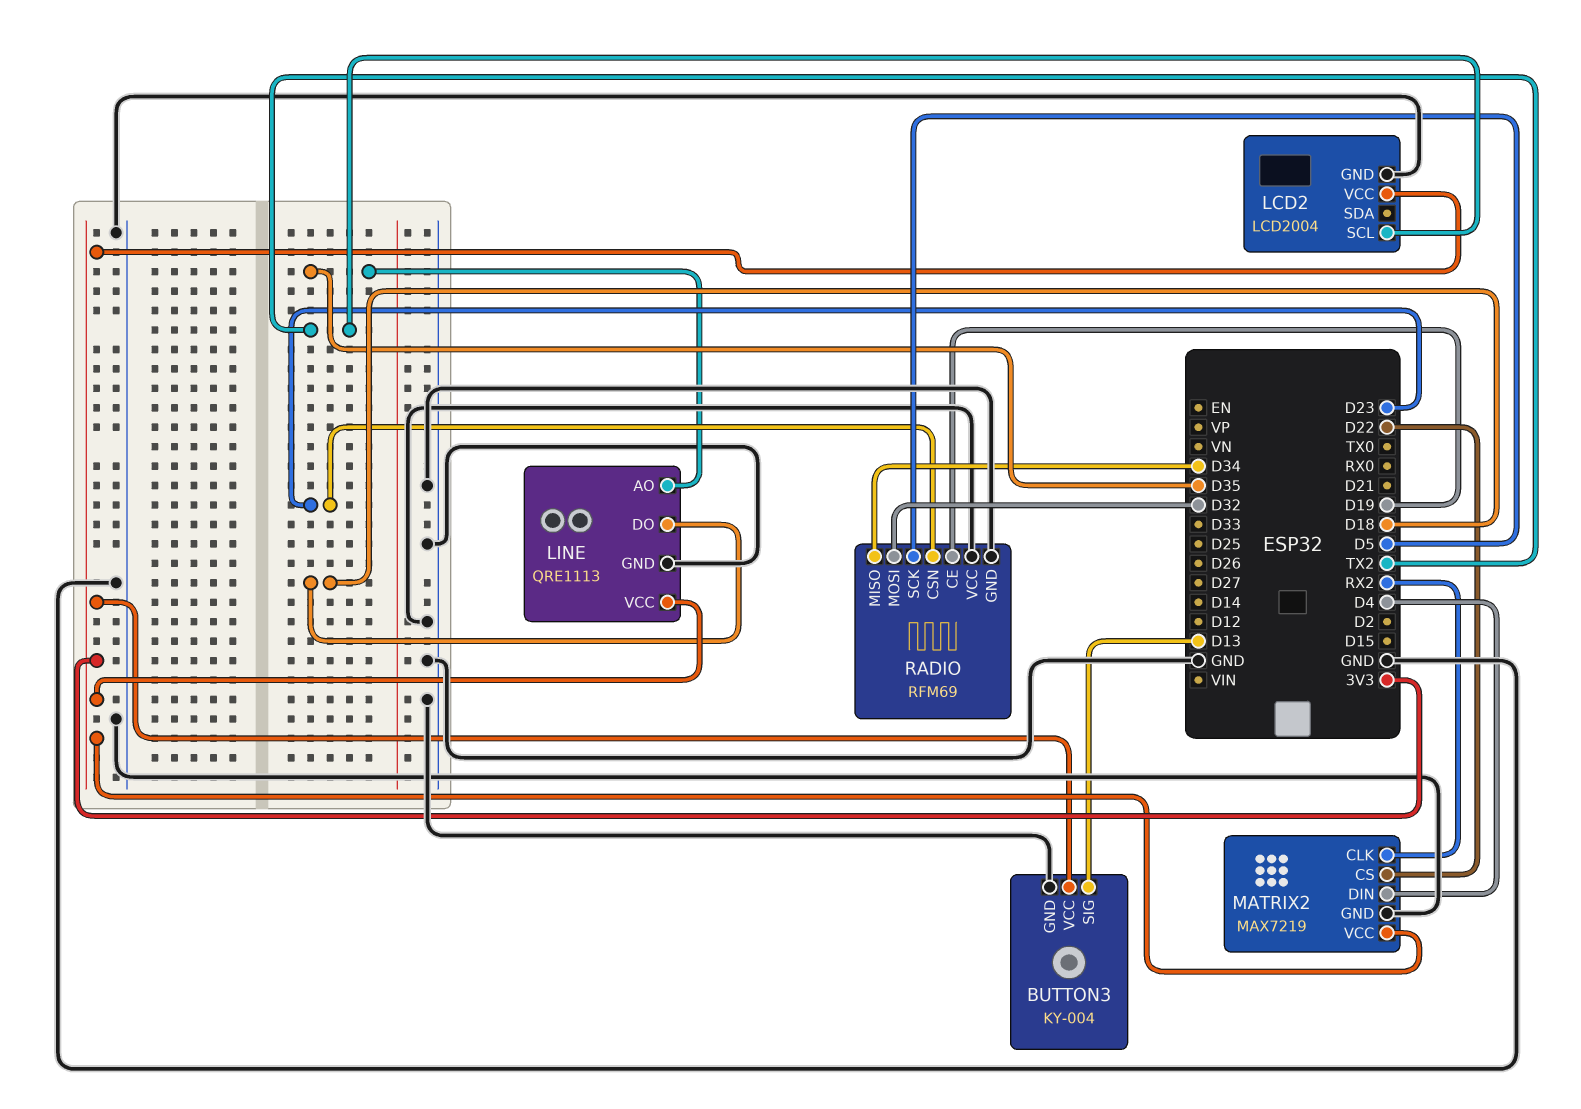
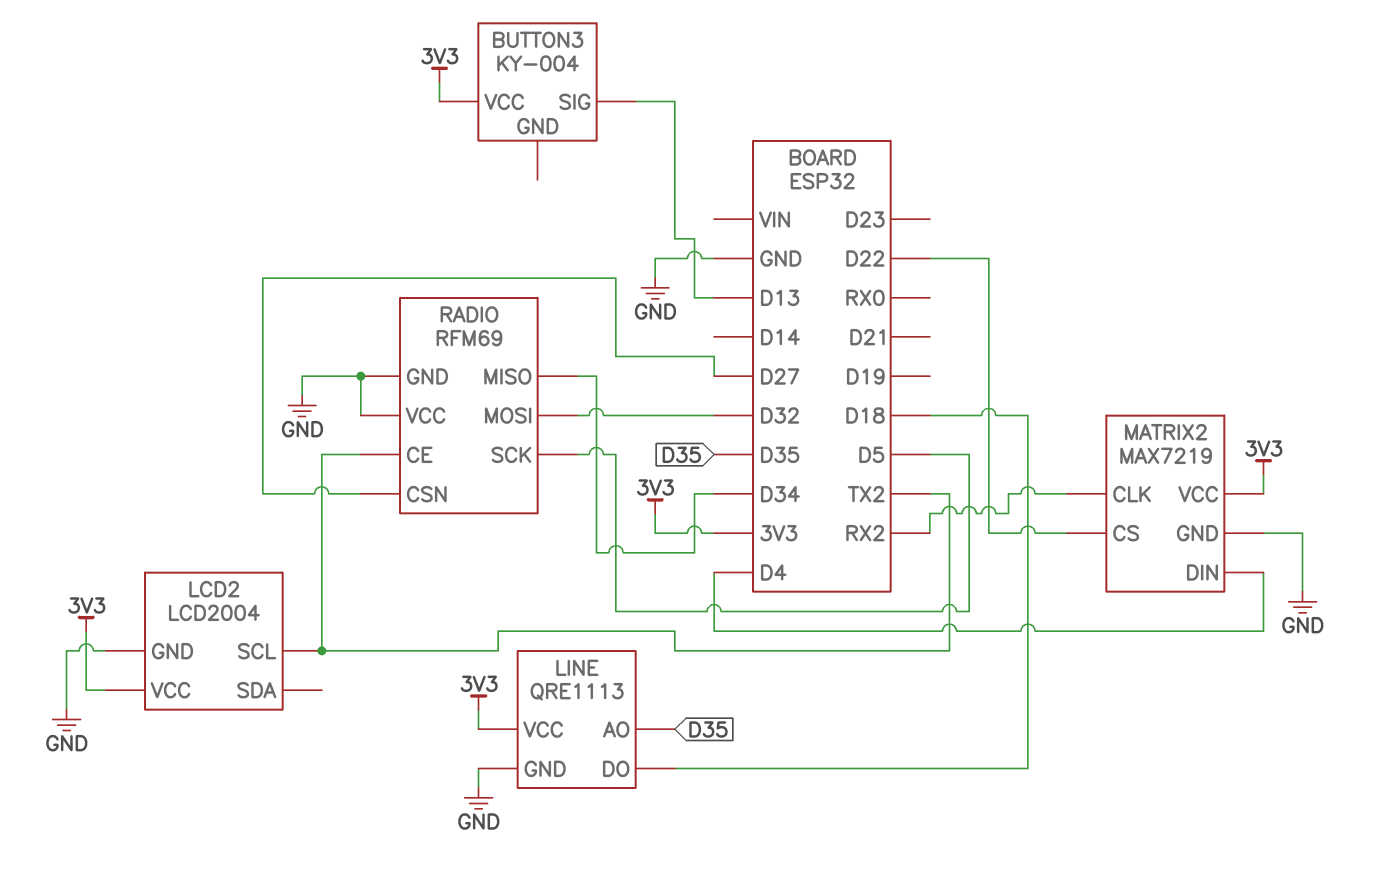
BUTTON3 pin GND: GND -> none
RADIO pin CE: D19 -> TX2
RADIO pin CSN: D23 -> D27

